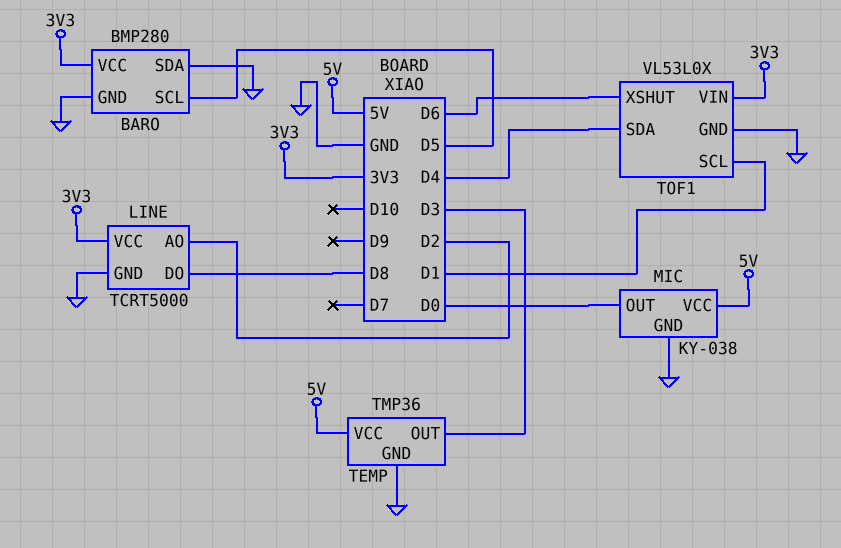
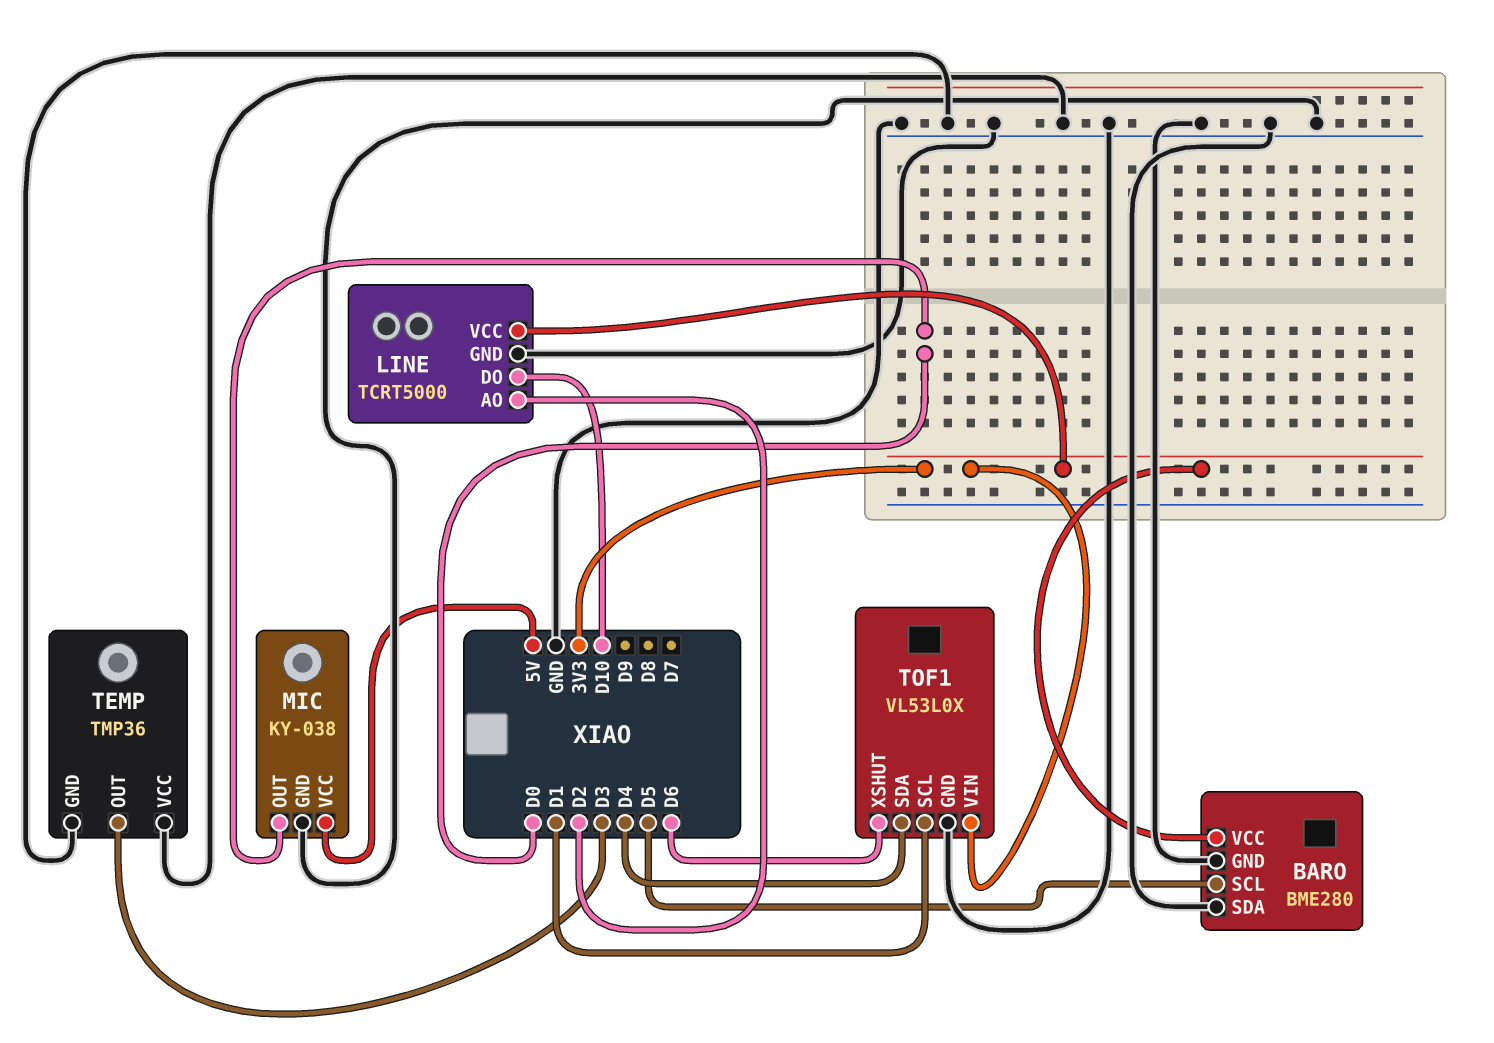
BARO: BMP280 -> BME280
LINE pin DO: D8 -> D10
TEMP pin VCC: 5V -> GND

